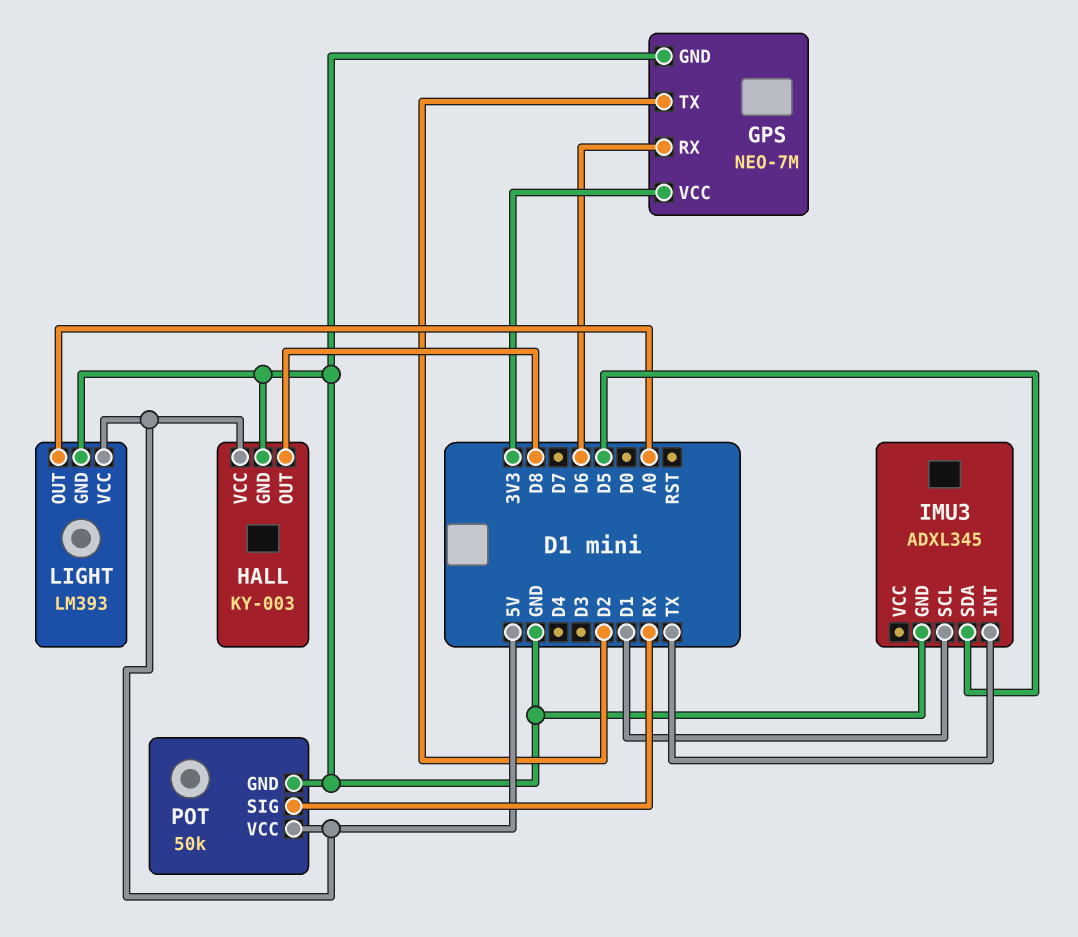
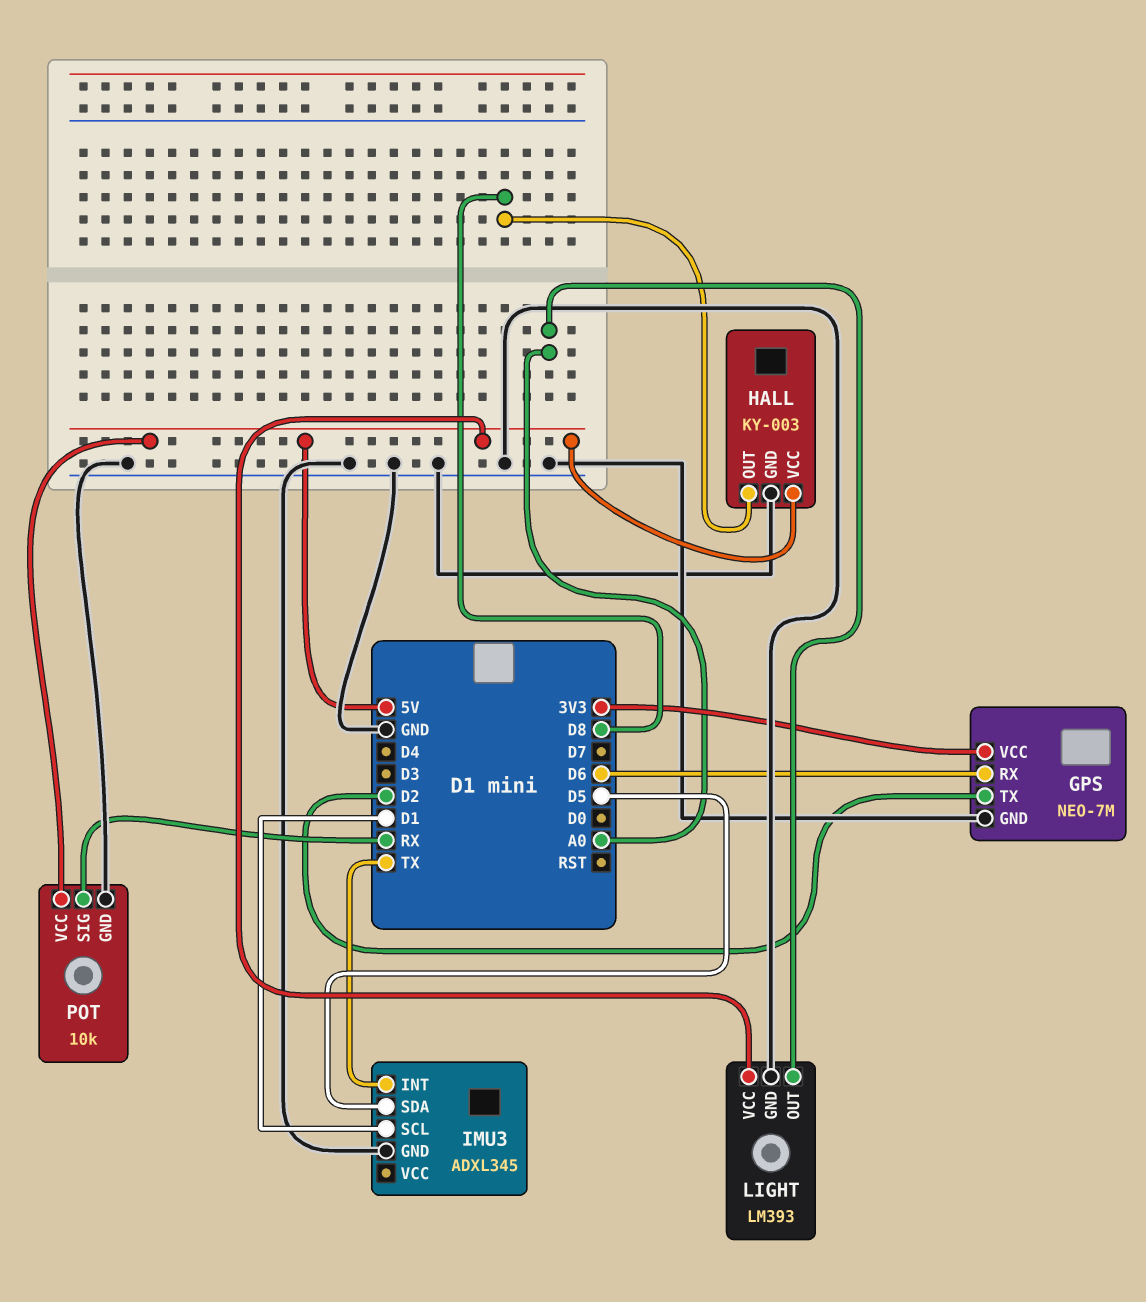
POT: 50k -> 10k

